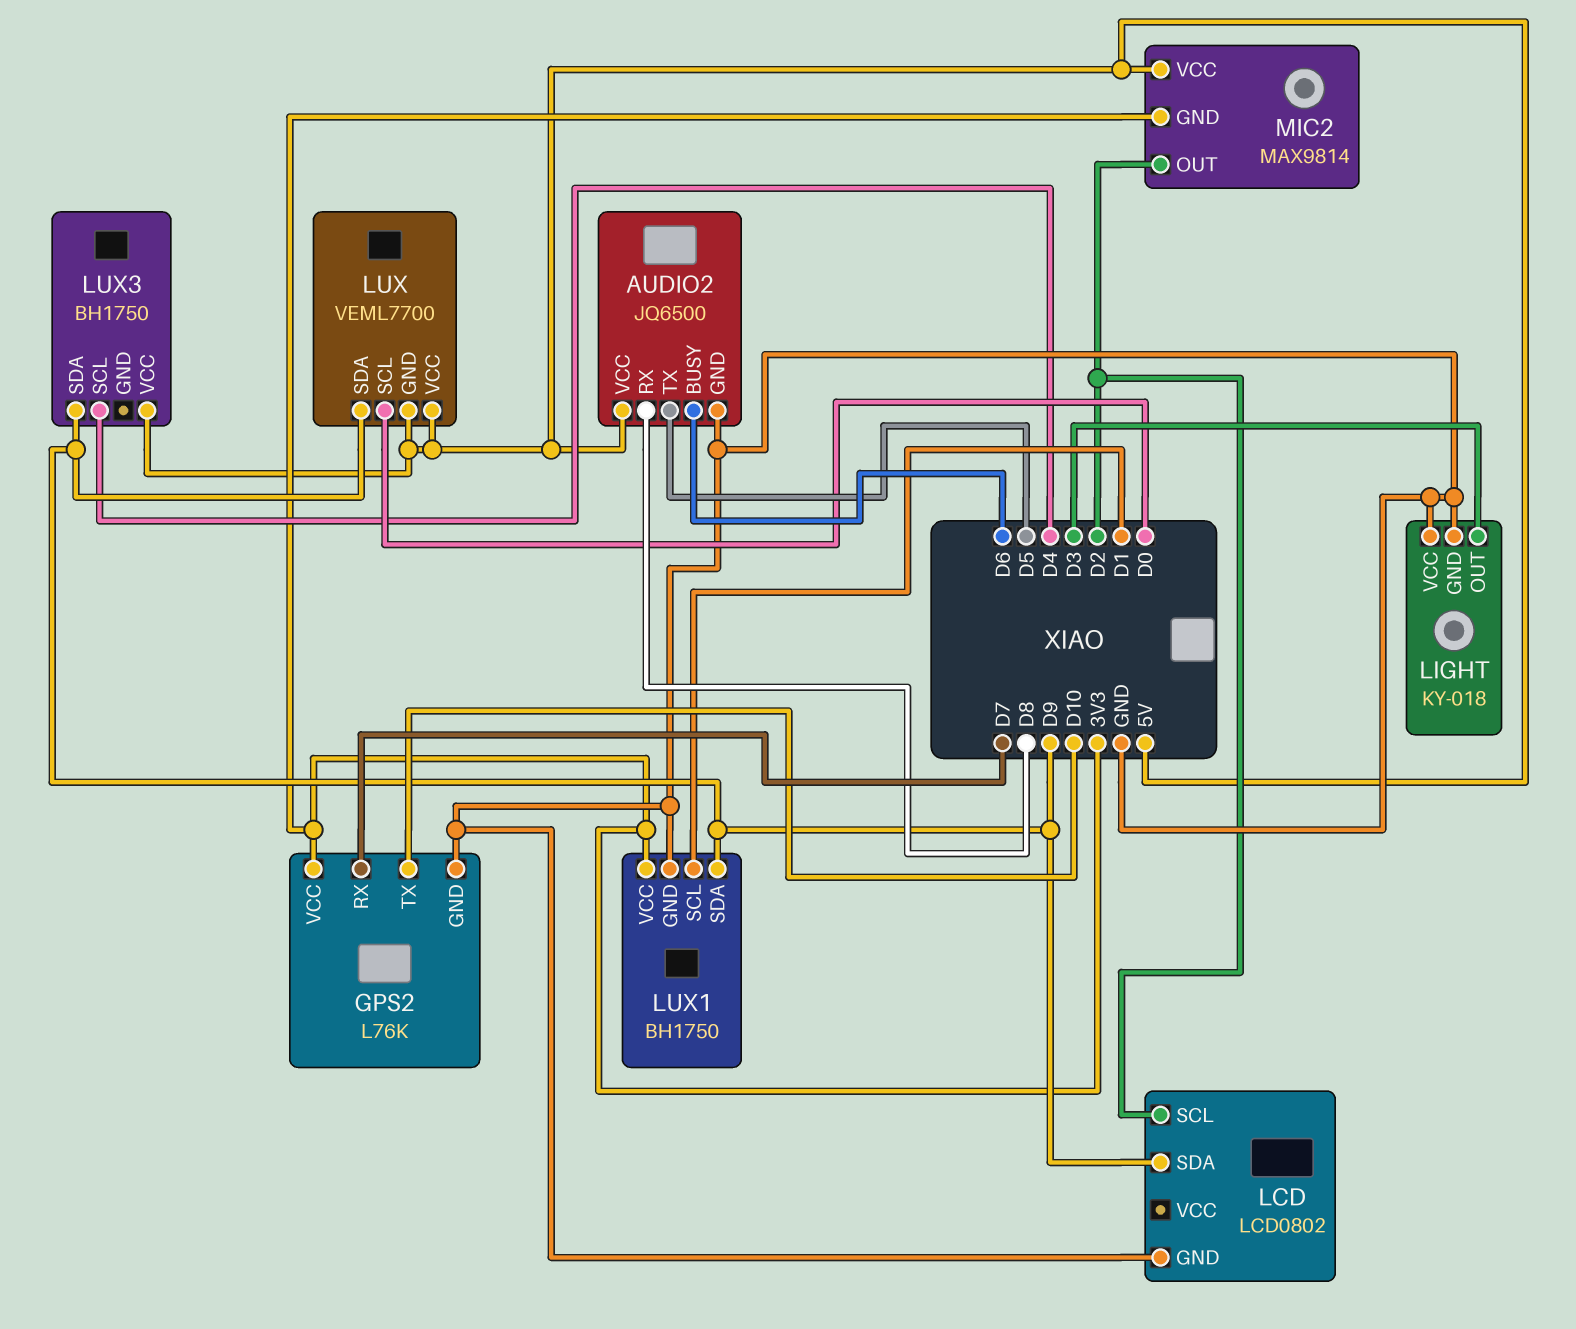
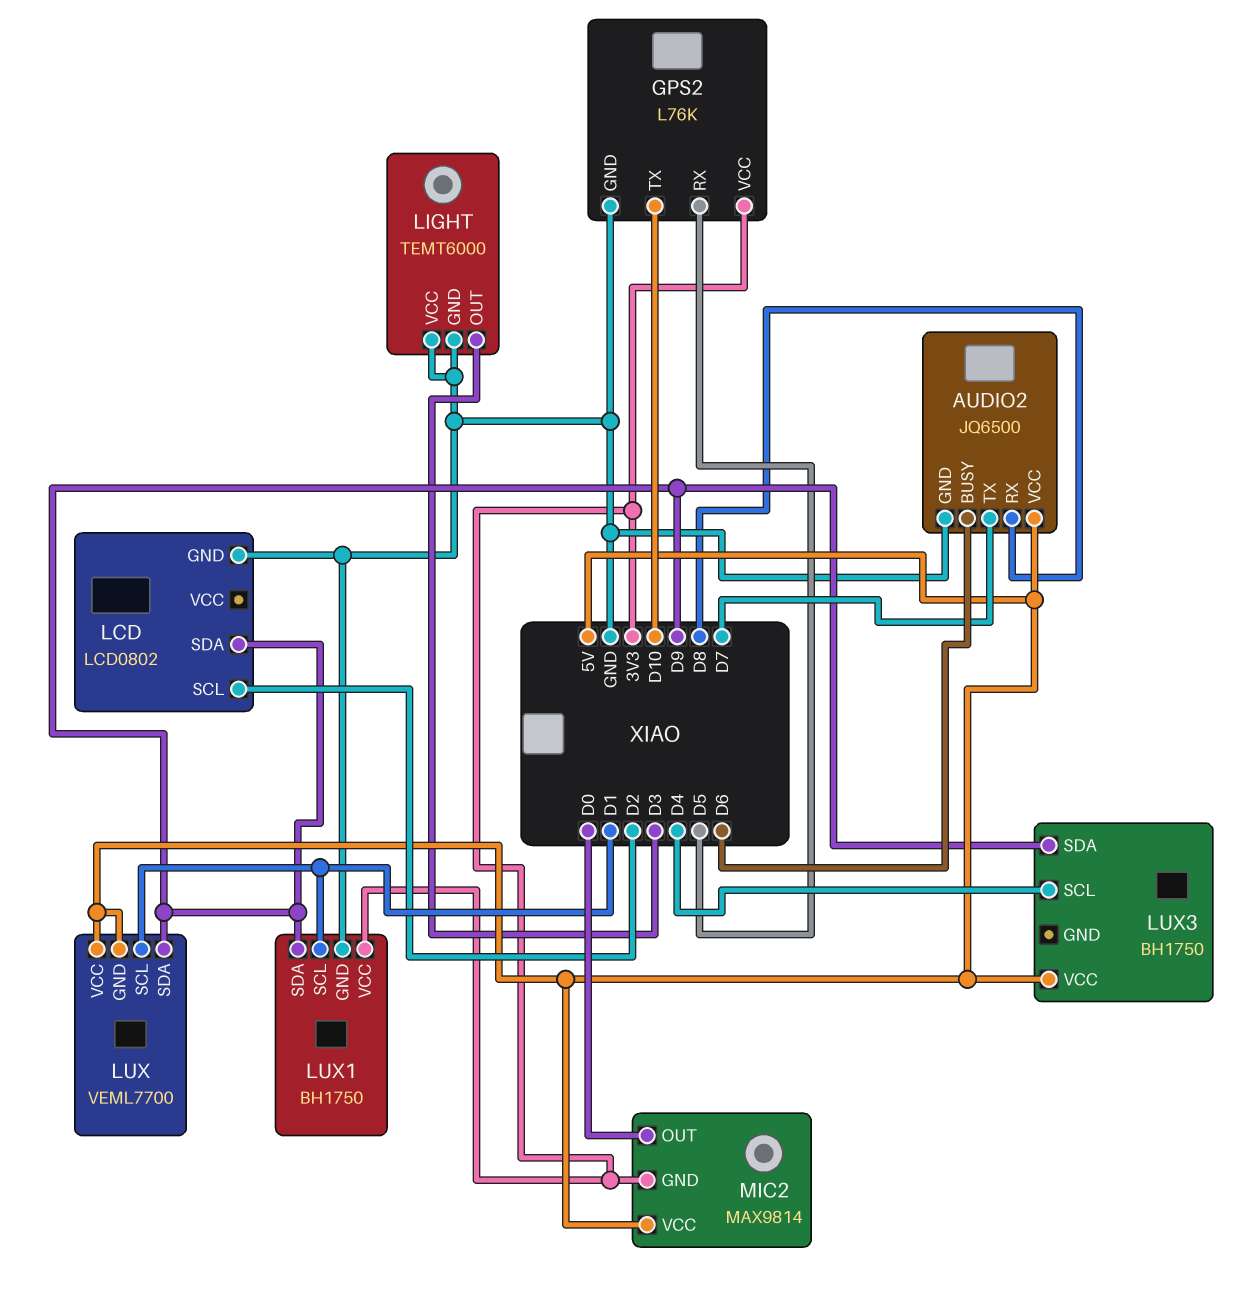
AUDIO2 pin TX: D5 -> D7
GPS2 pin RX: D7 -> D5
LIGHT: KY-018 -> TEMT6000
LUX pin SCL: D0 -> D1
MIC2 pin OUT: D2 -> D0

